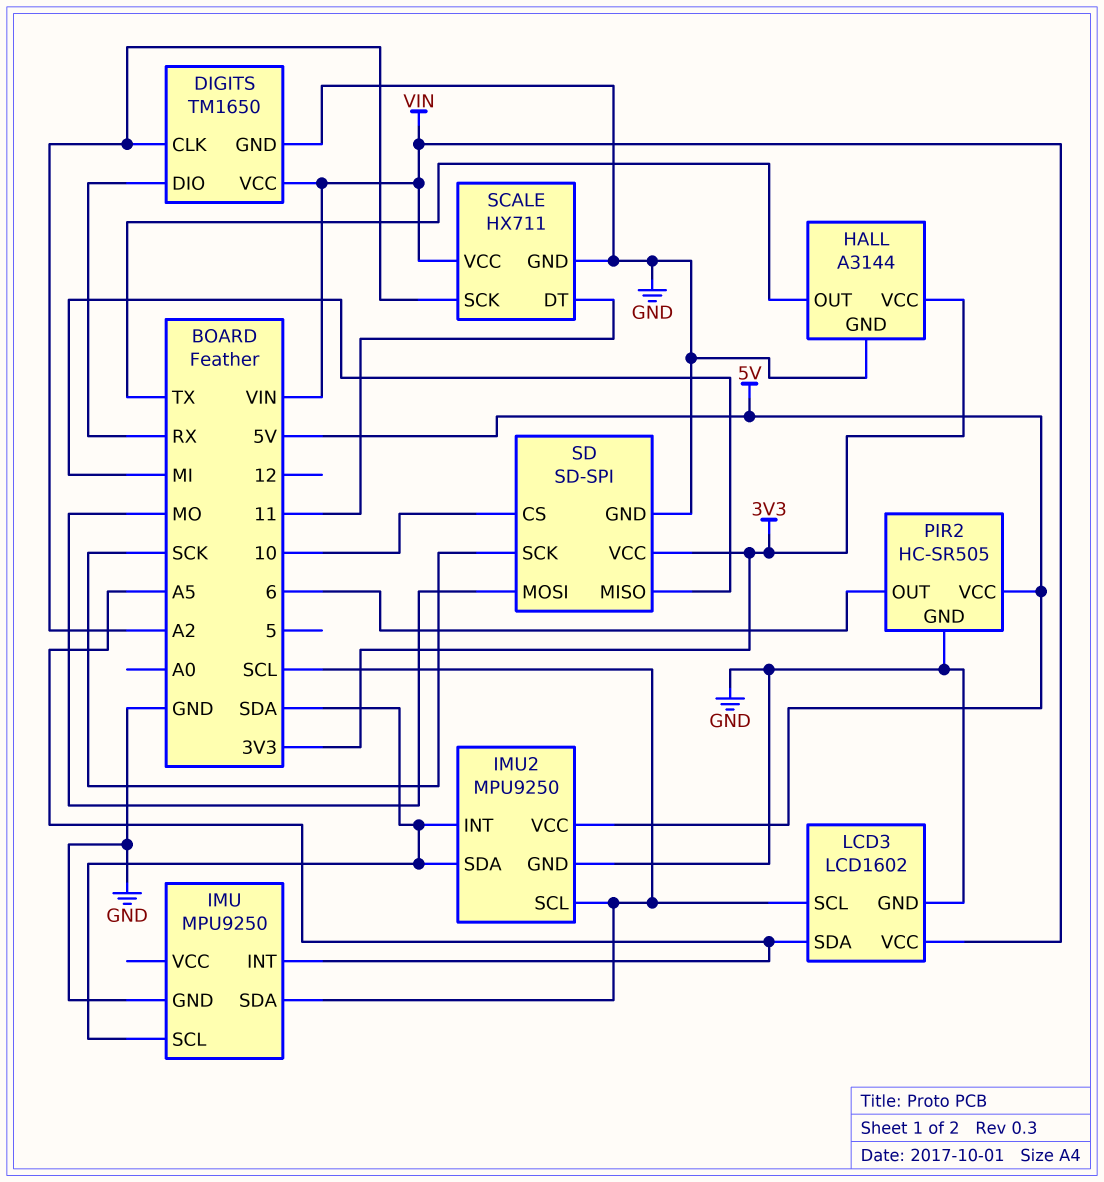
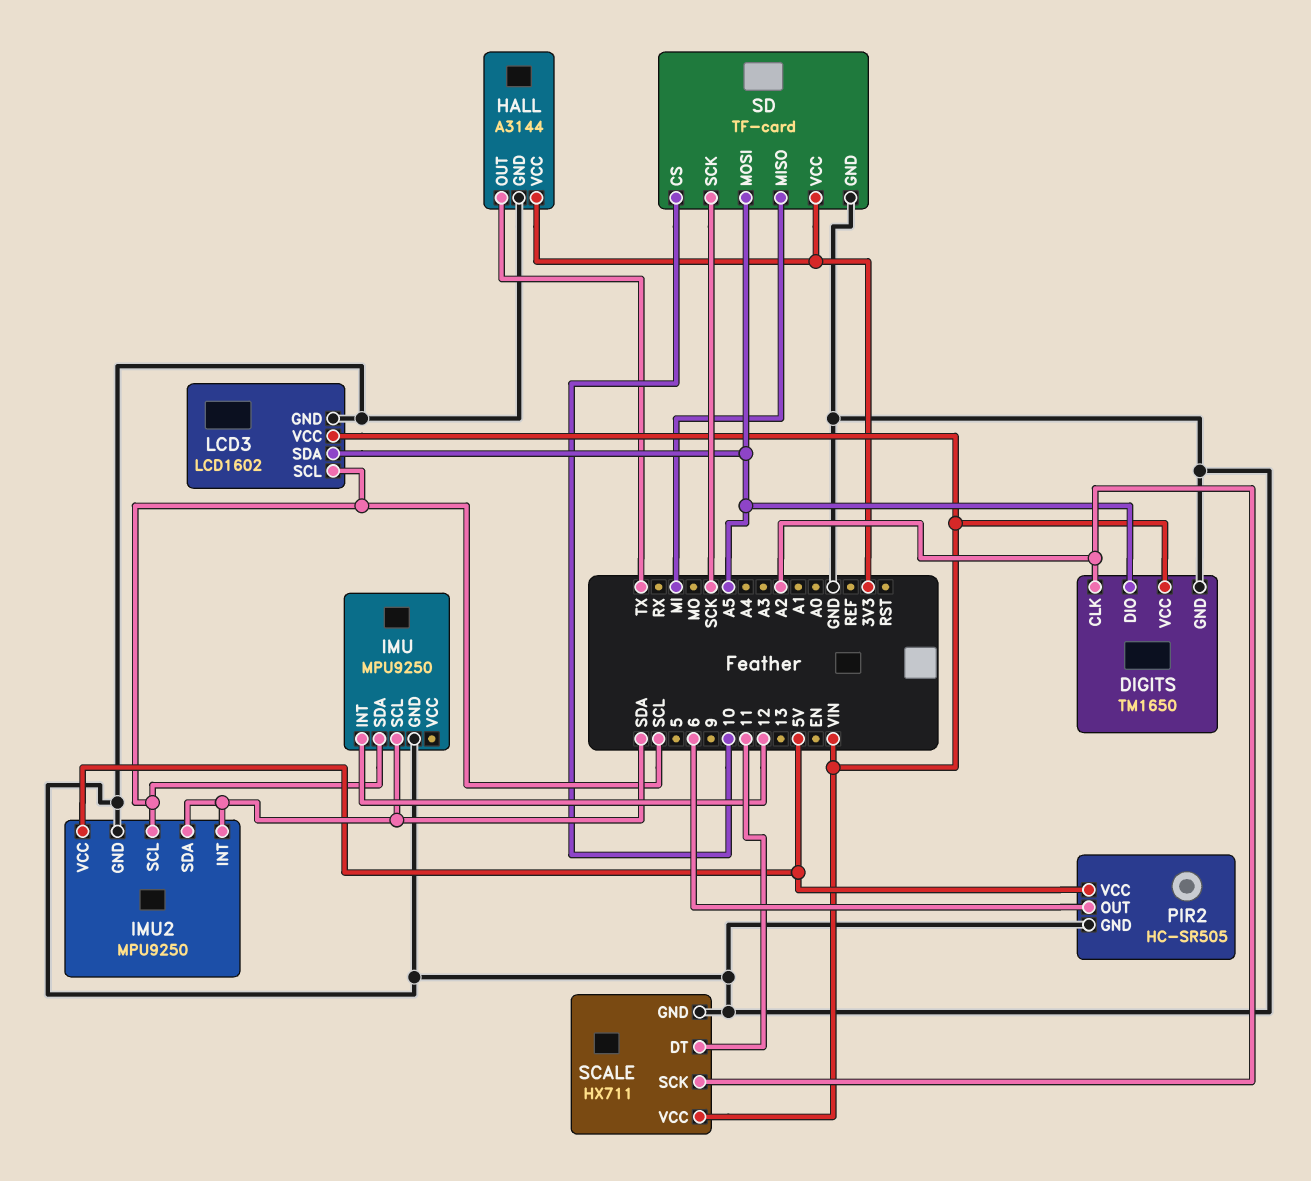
DIGITS pin DIO: RX -> A5
IMU pin INT: A5 -> 12
SD: SD-SPI -> TF-card
SD pin MOSI: MO -> A5

